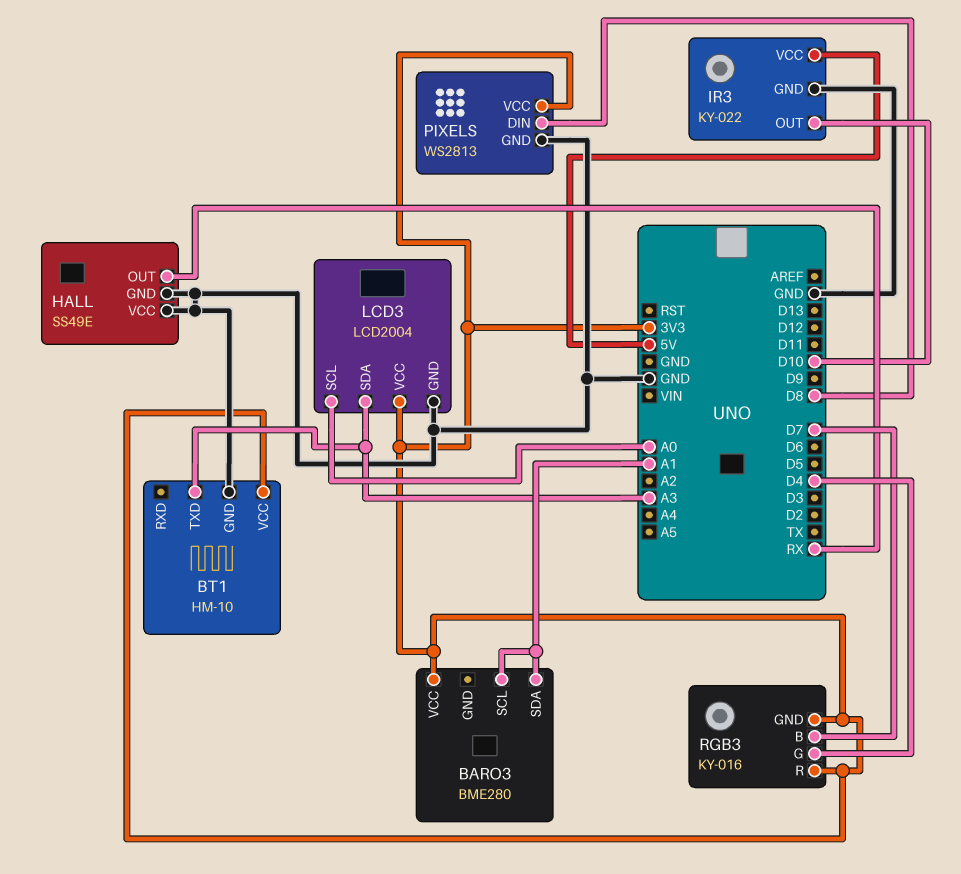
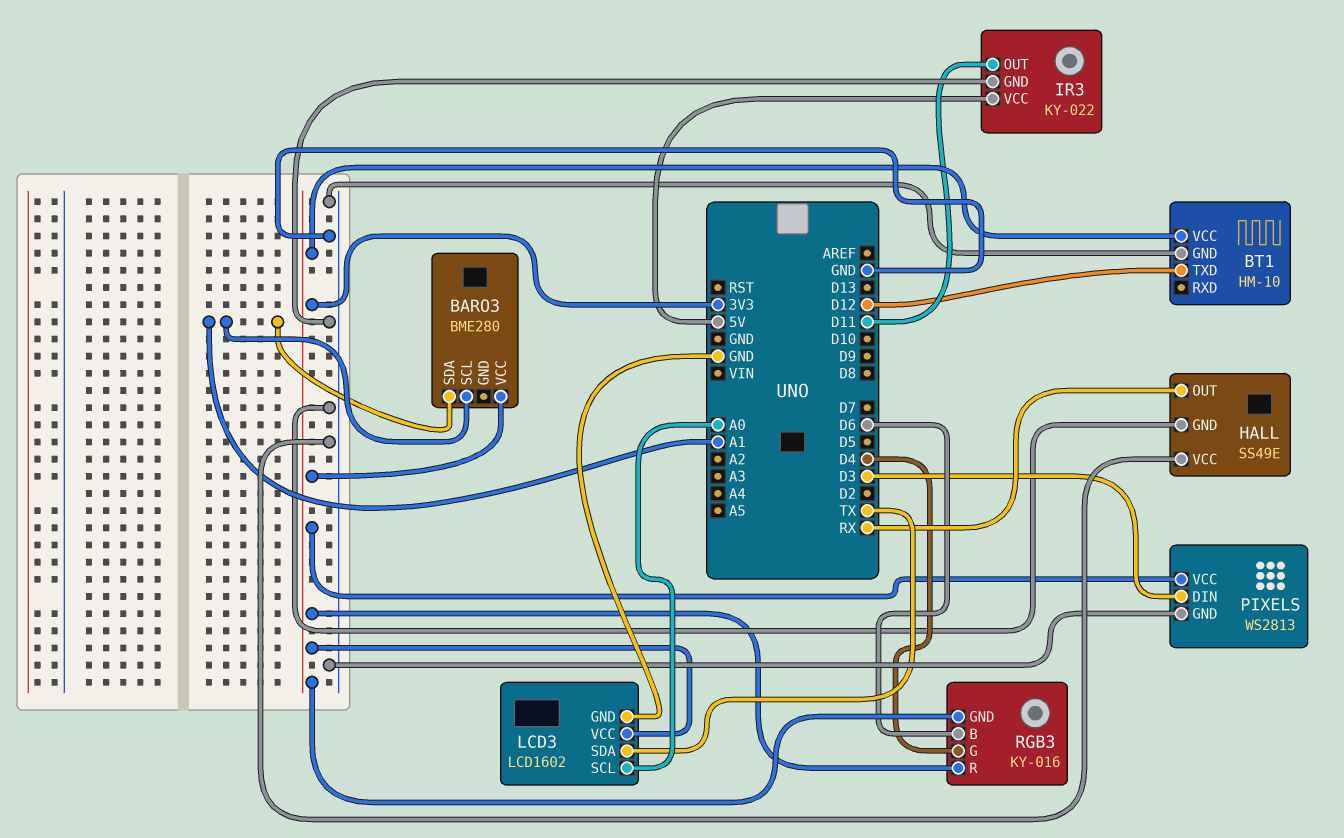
BT1 pin TXD: A3 -> D12
IR3 pin OUT: D10 -> D11
LCD3: LCD2004 -> LCD1602
LCD3 pin SDA: A3 -> TX
PIXELS pin DIN: D8 -> D3
RGB3 pin B: D7 -> D6

